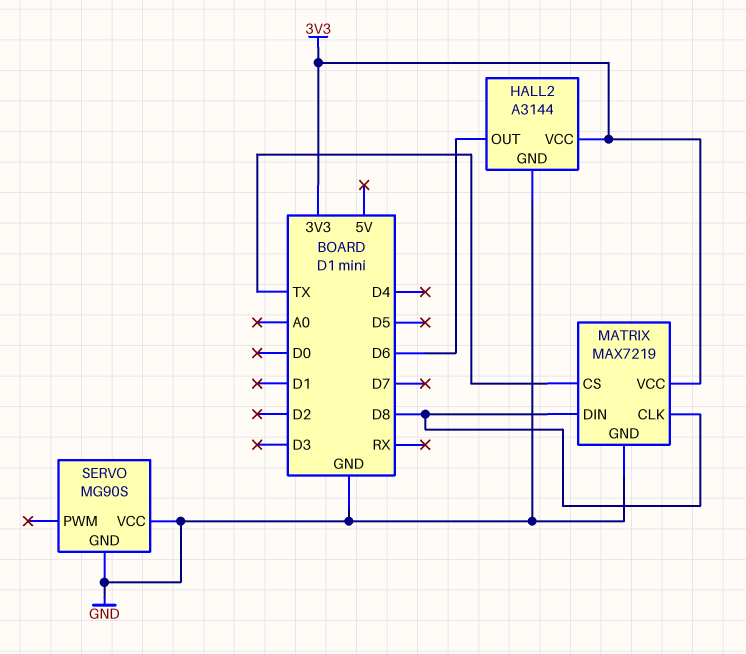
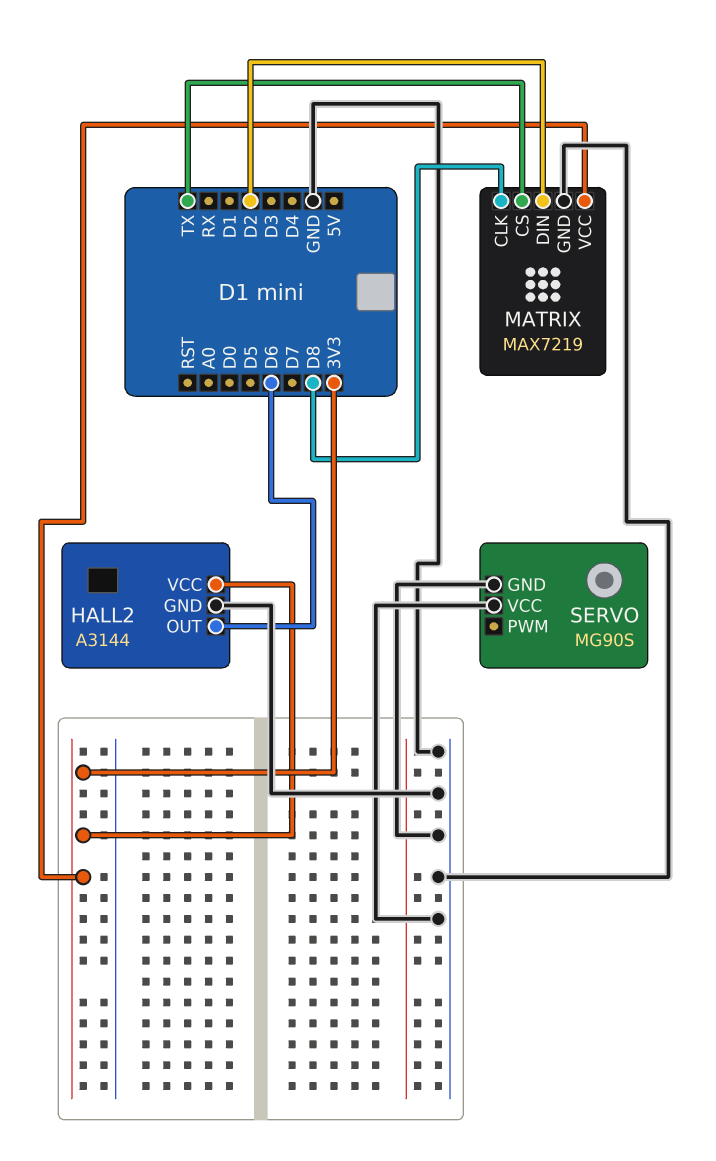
MATRIX pin DIN: D8 -> D2

